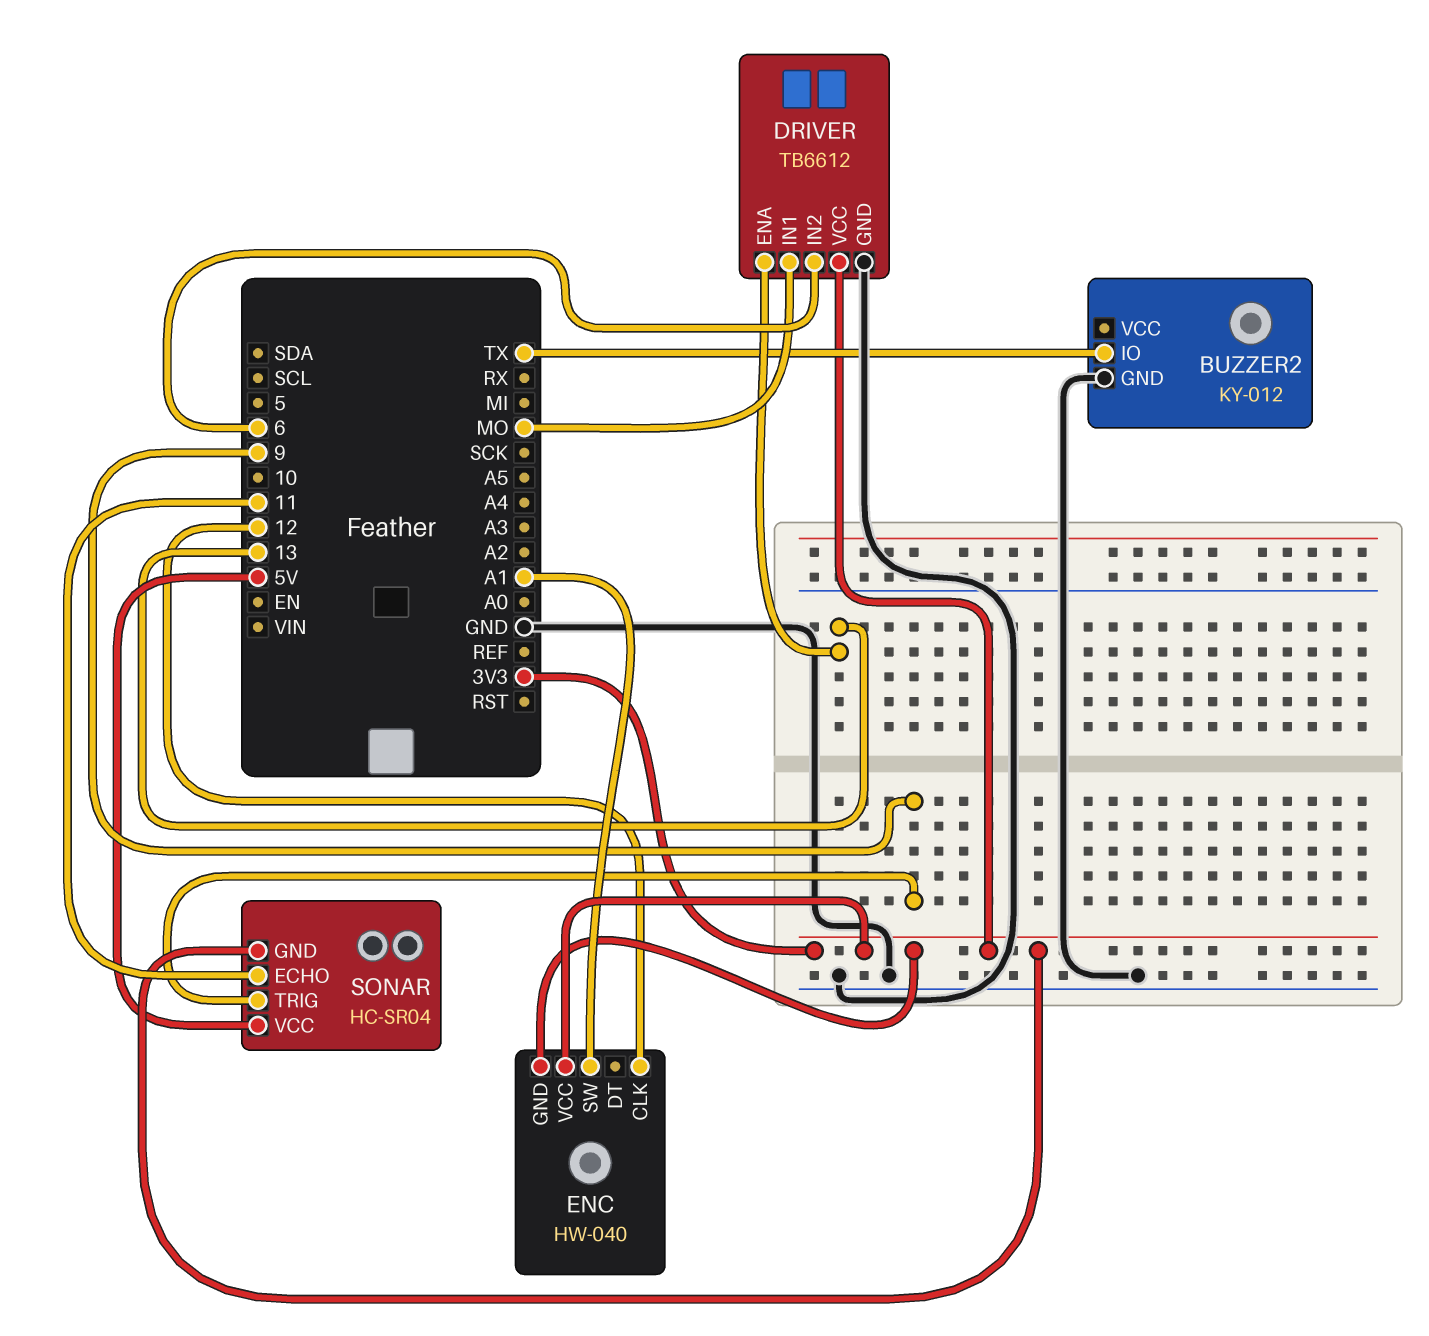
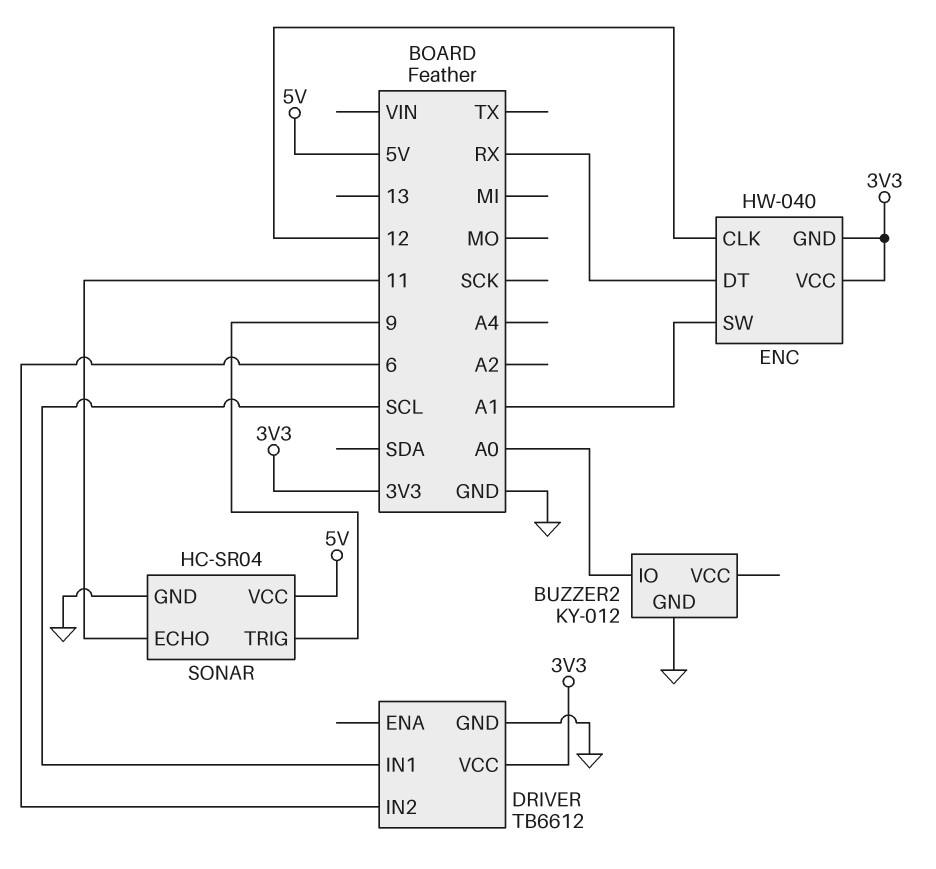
BUZZER2 pin IO: TX -> A0
DRIVER pin ENA: 13 -> none
DRIVER pin IN1: MO -> SCL
ENC pin DT: none -> RX
SONAR pin GND: 3V3 -> GND

